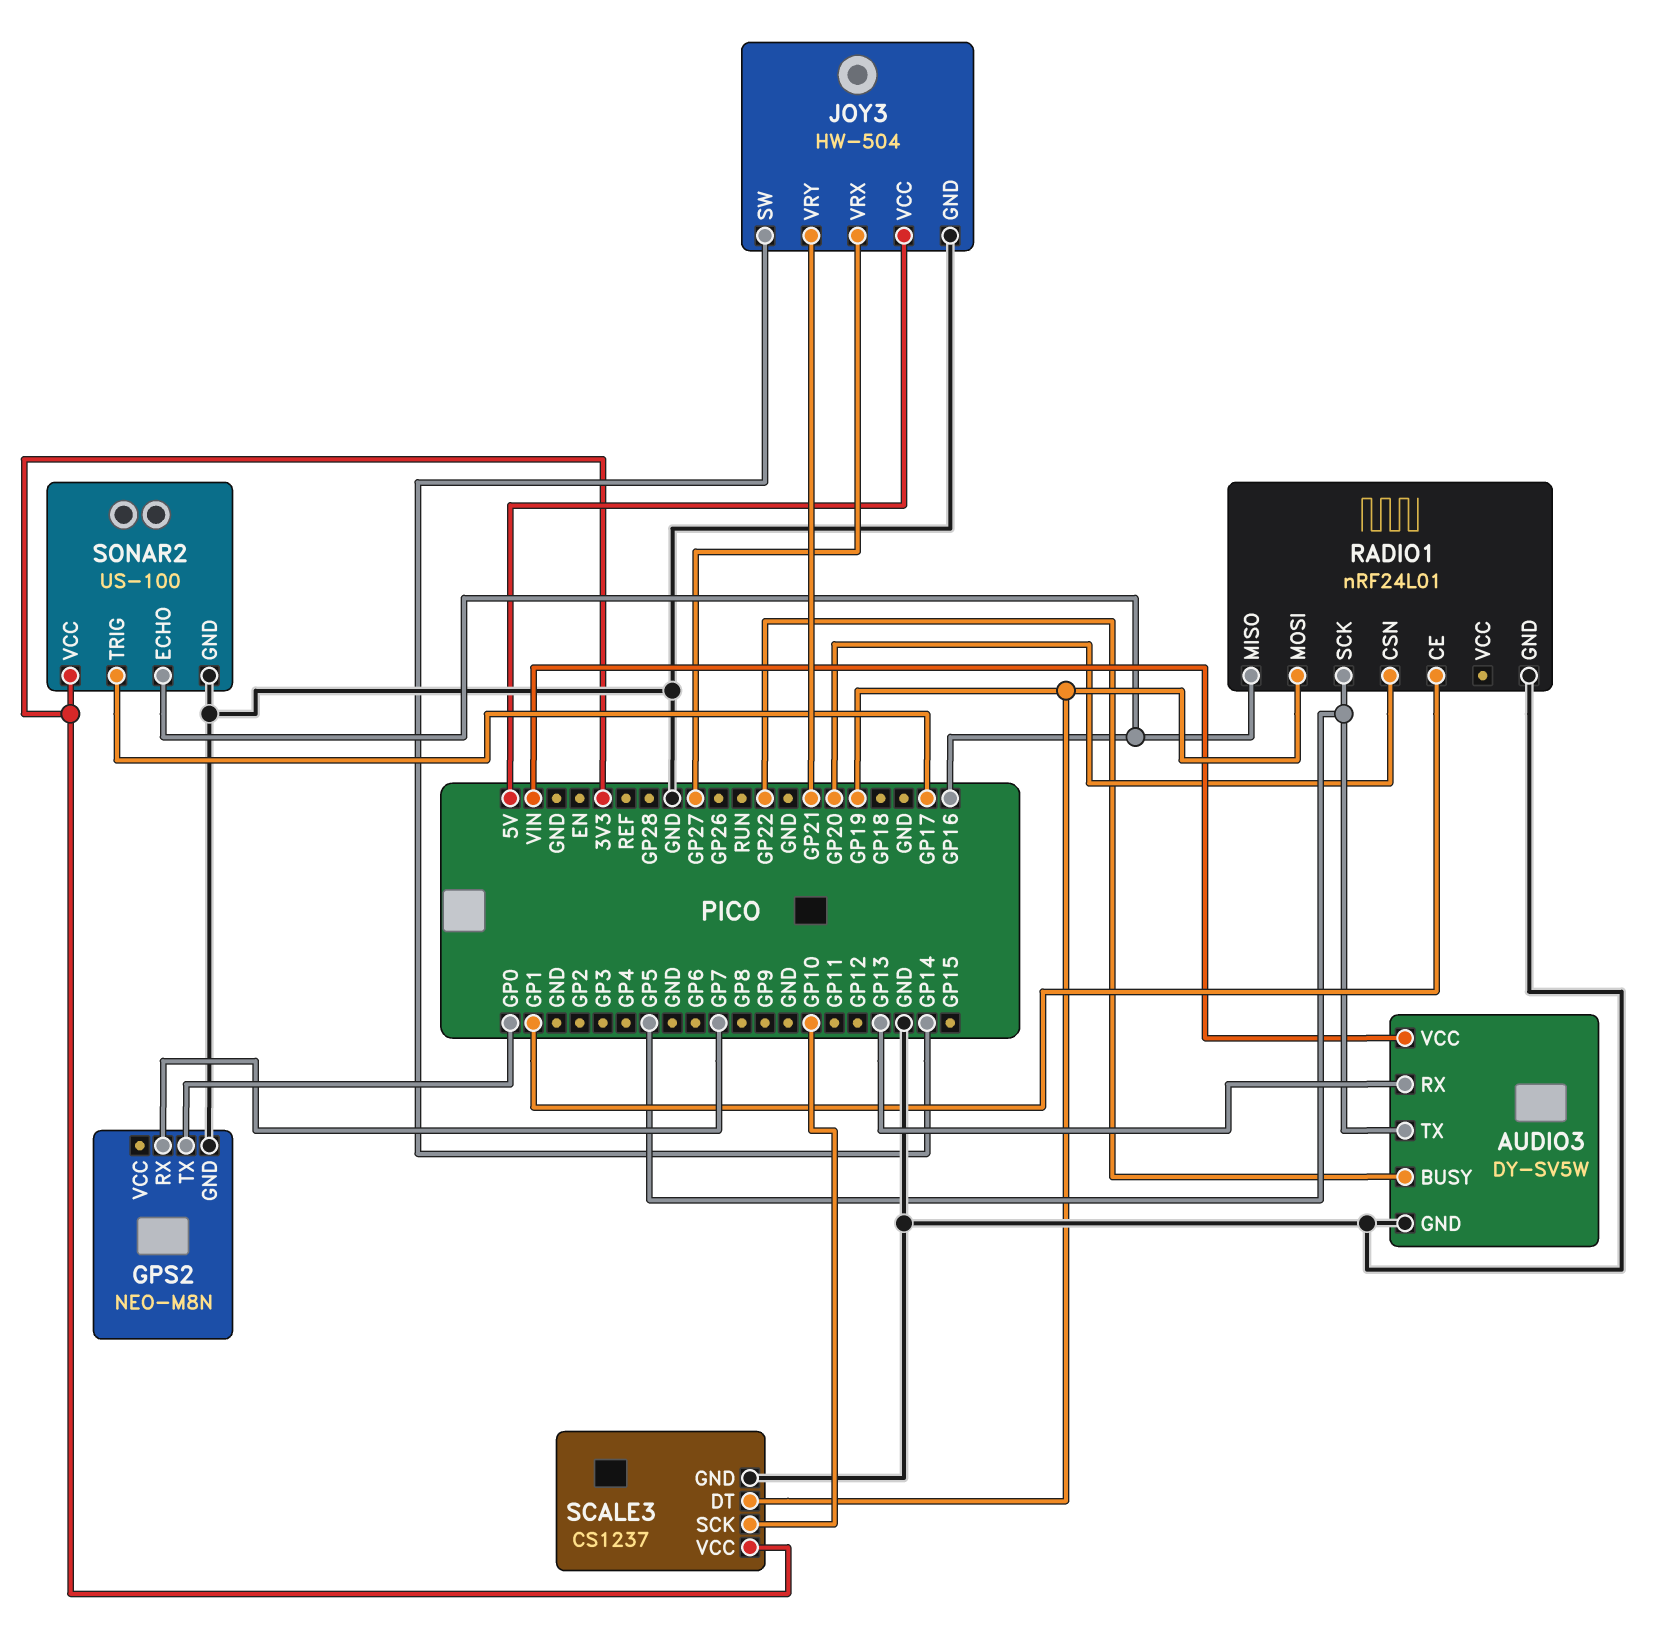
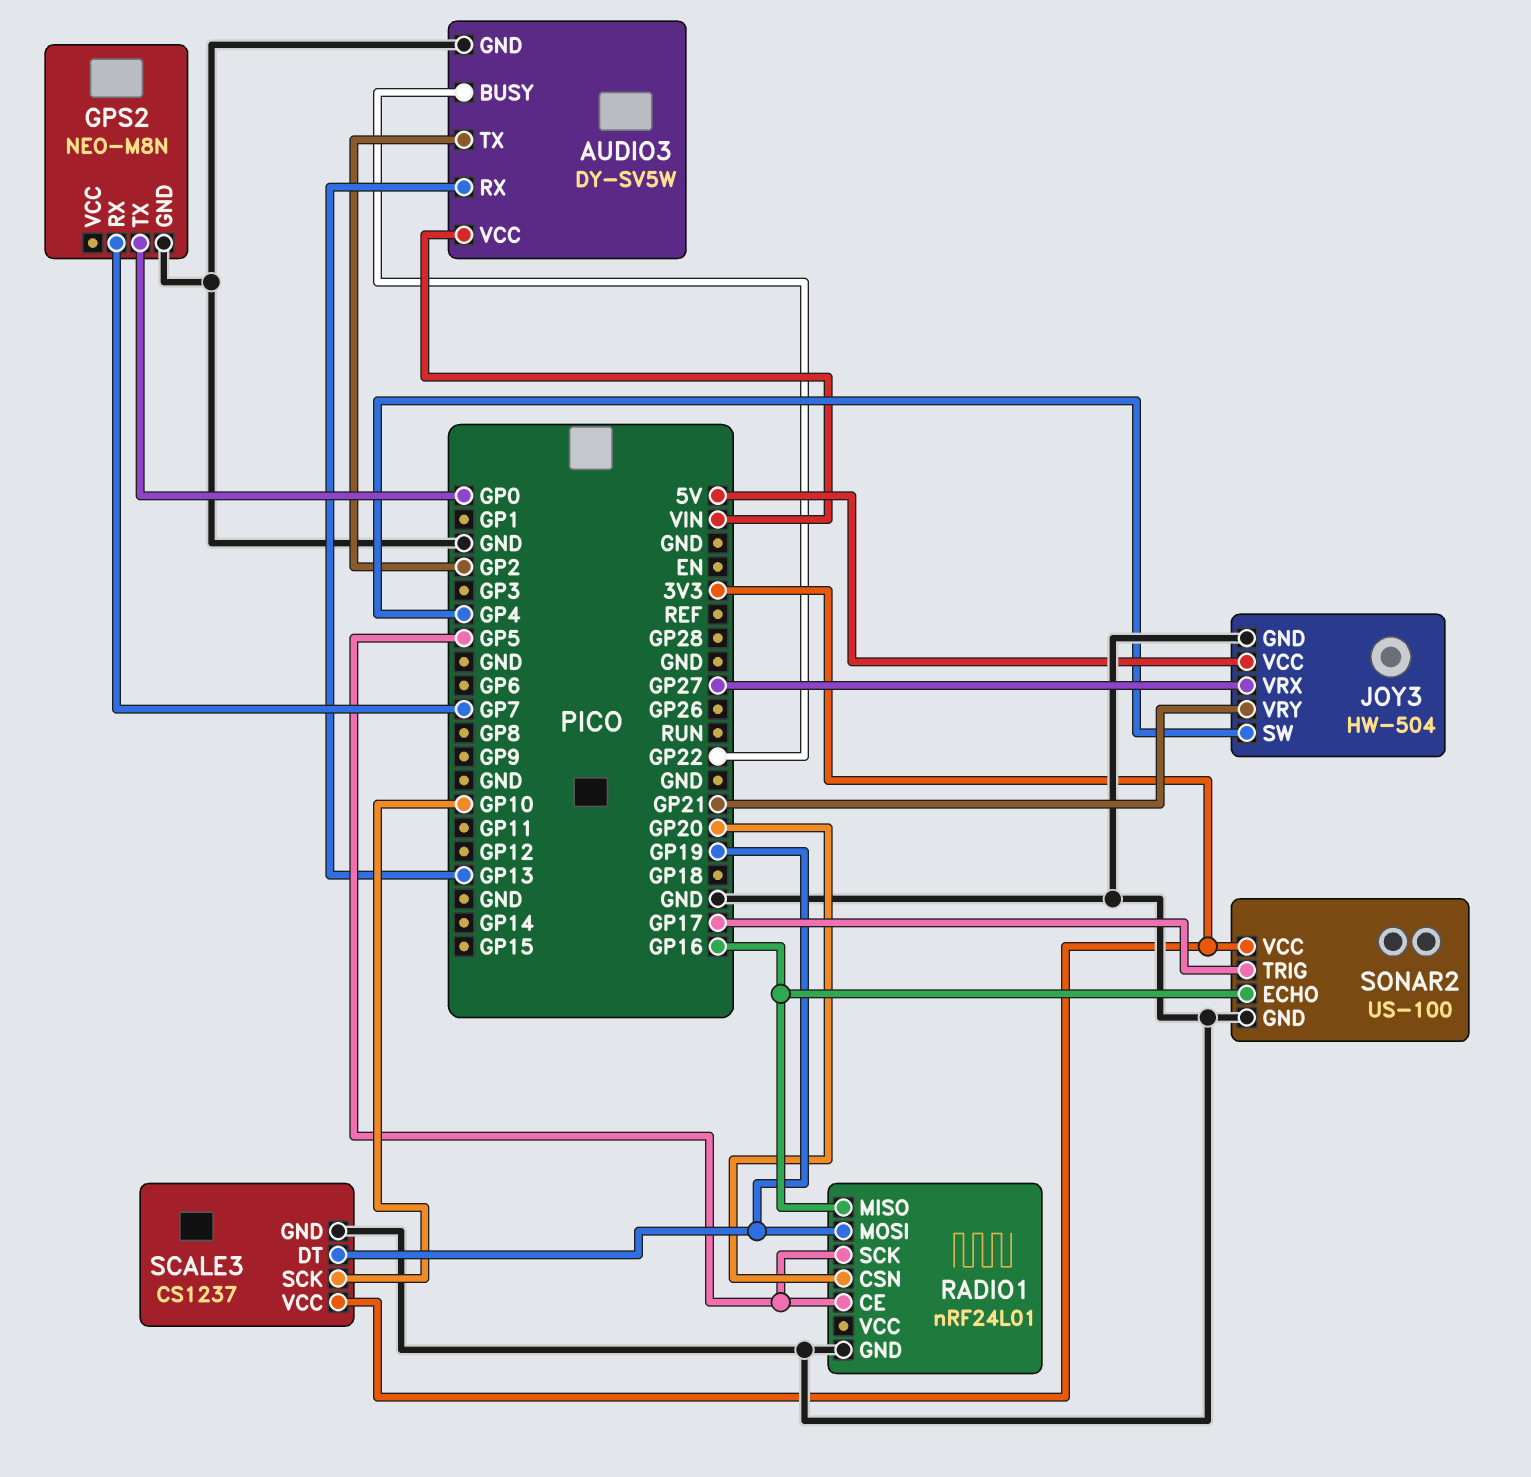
AUDIO3 pin TX: GP5 -> GP2
JOY3 pin SW: GP14 -> GP4
RADIO1 pin CE: GP1 -> GP5

